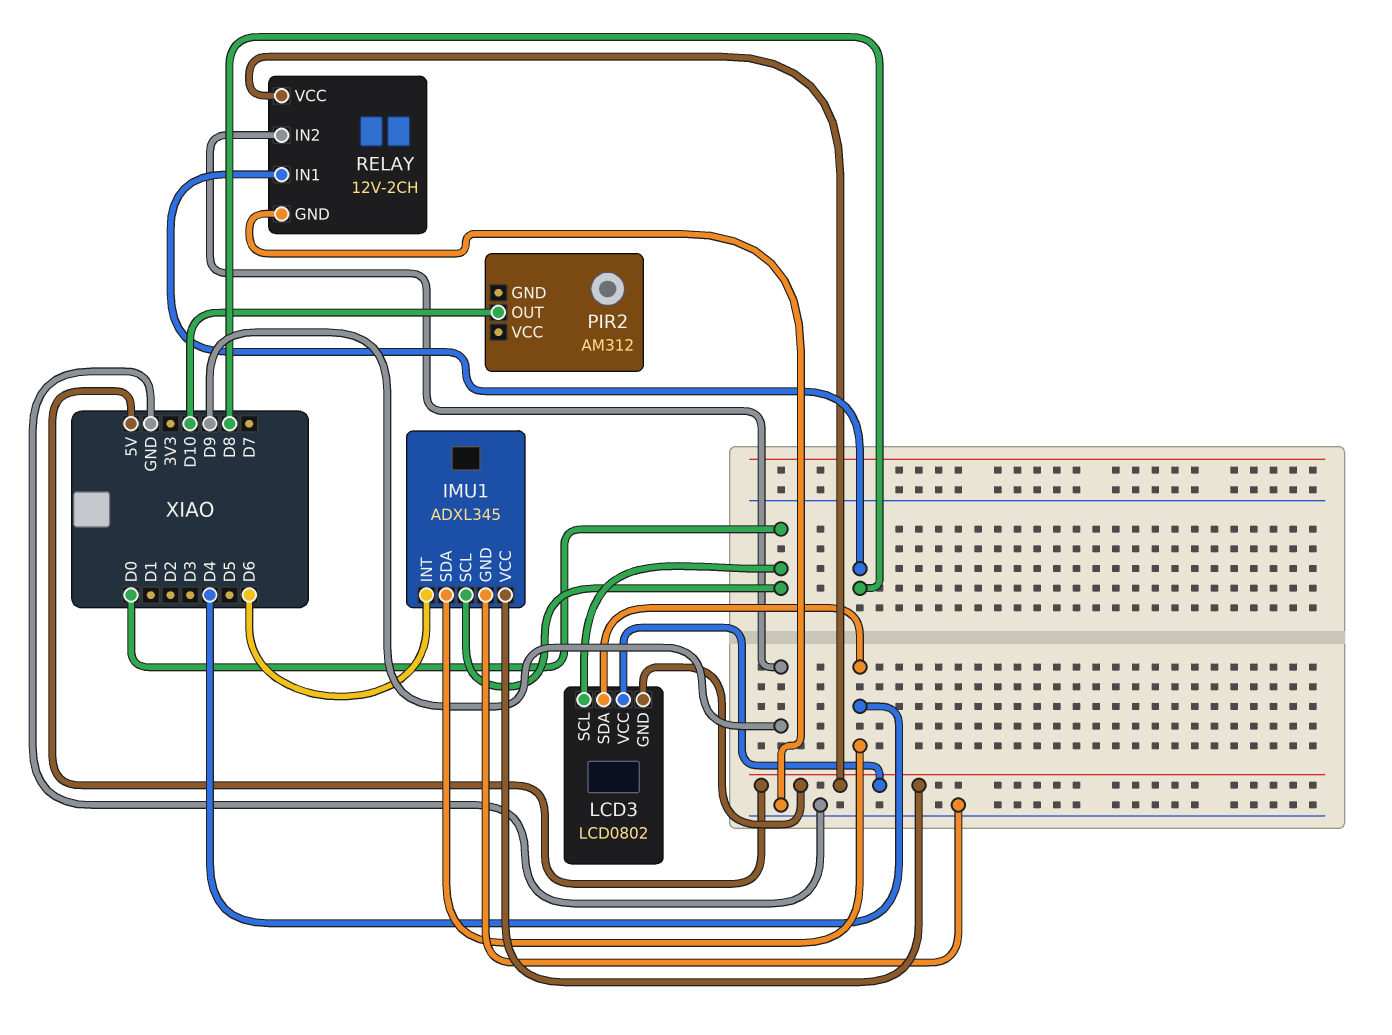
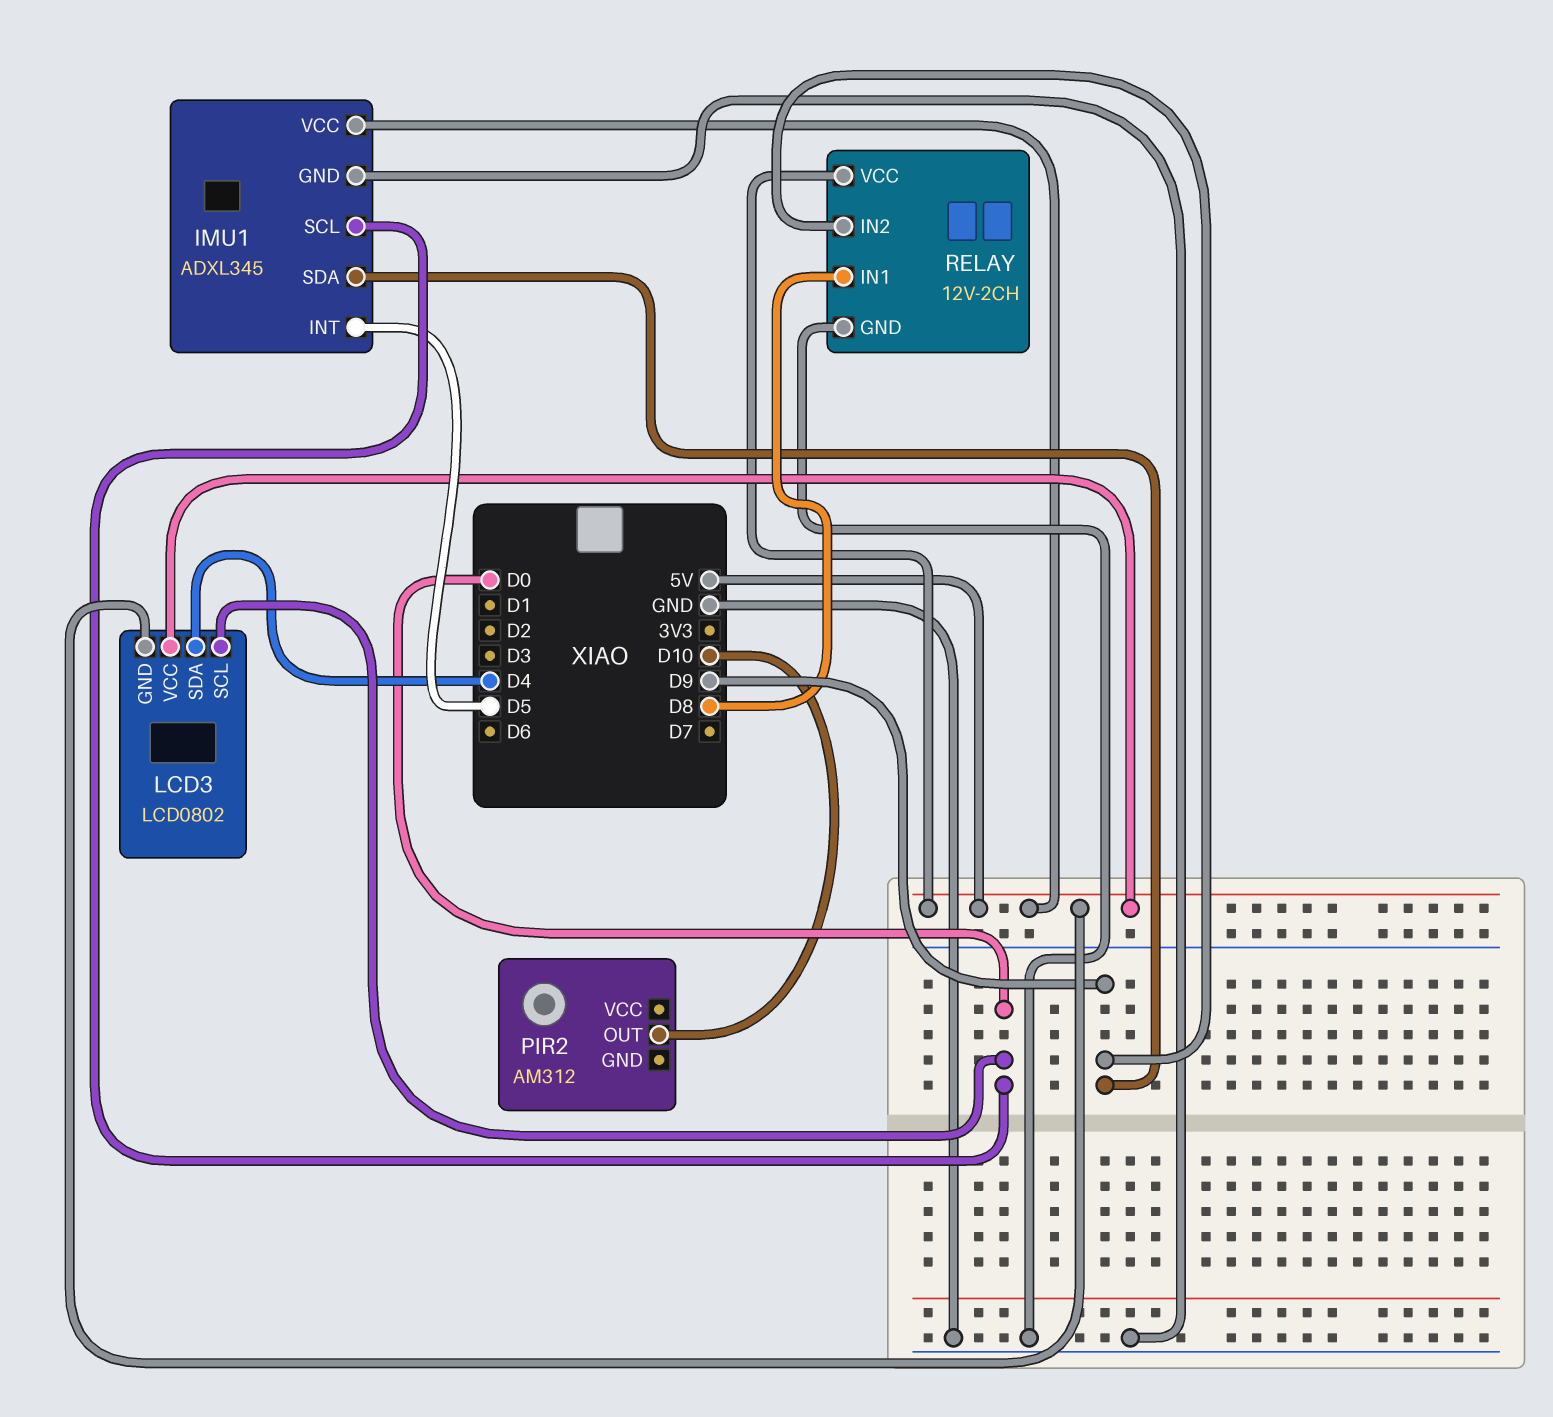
IMU1 pin INT: D6 -> D5
IMU1 pin SDA: D4 -> D9

